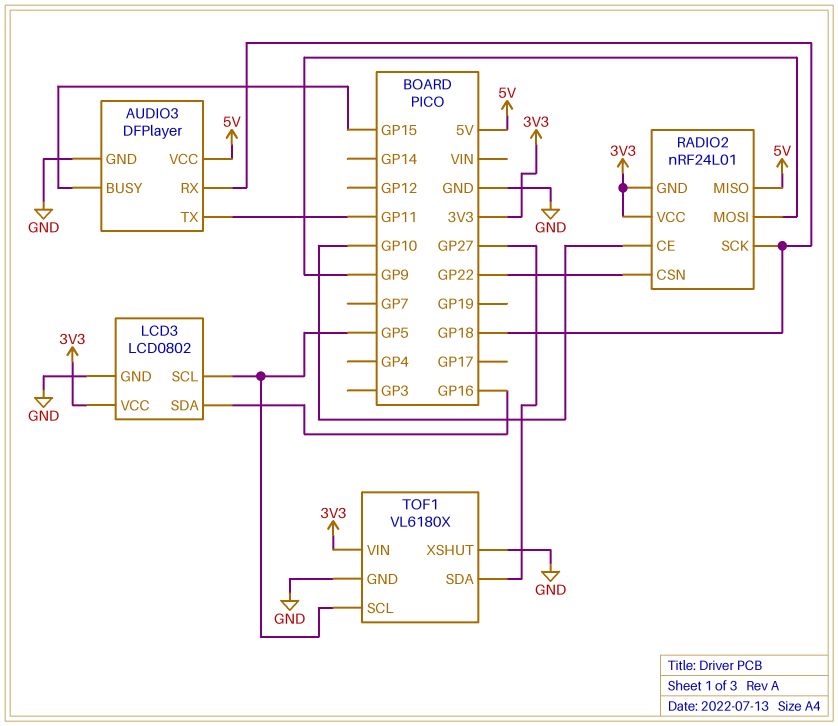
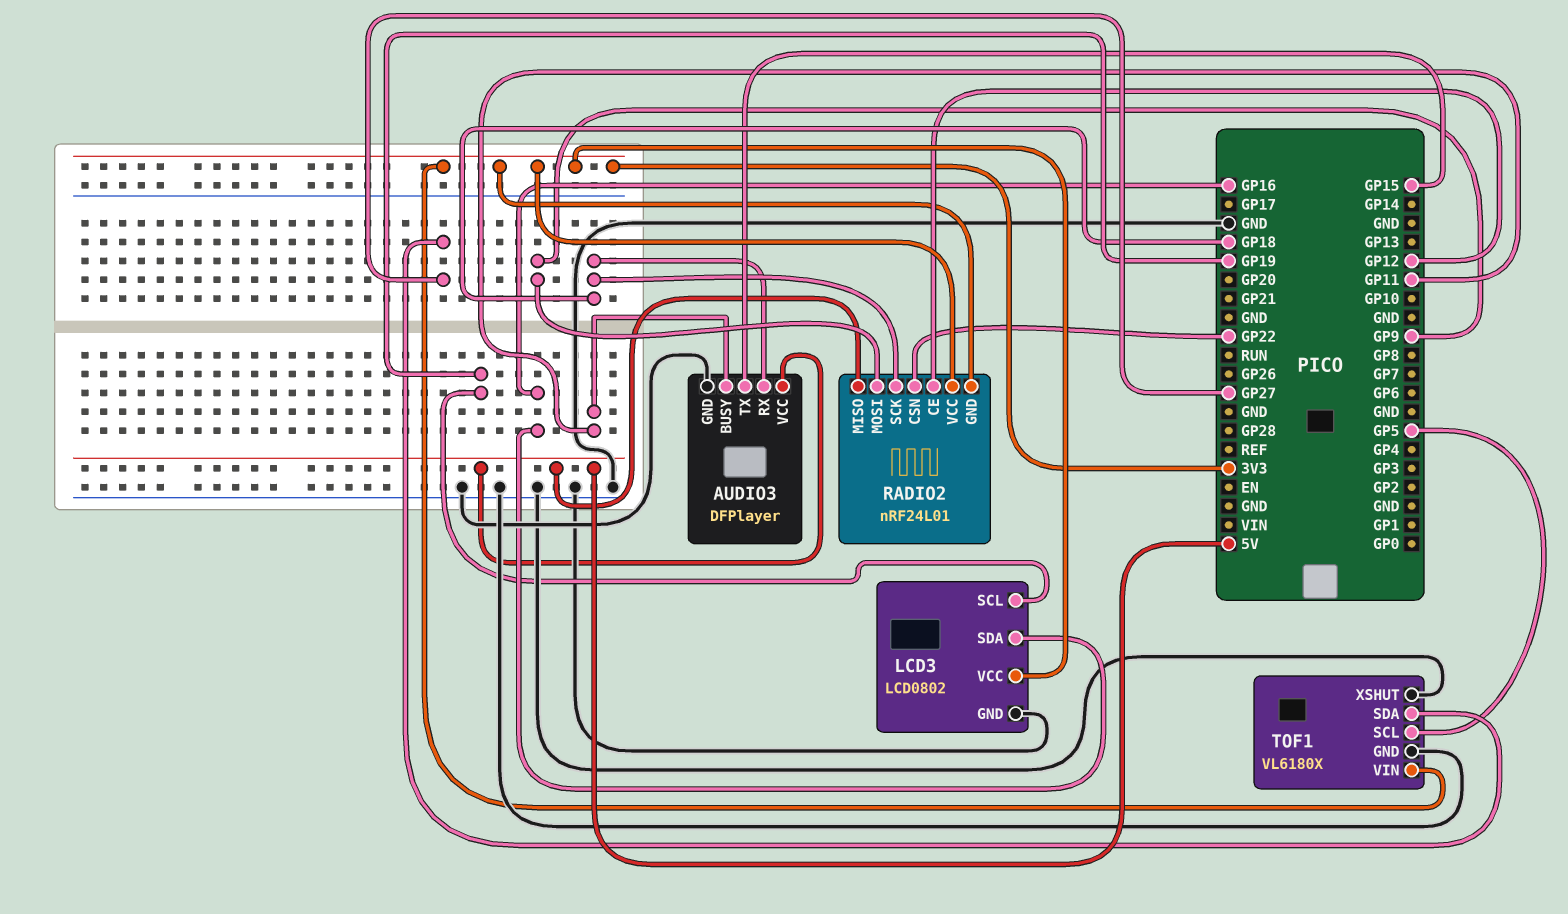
AUDIO3 pin BUSY: GP15 -> GP11
AUDIO3 pin TX: GP11 -> GP15
LCD3 pin SCL: GP5 -> GP19
RADIO2 pin CE: GP10 -> GP12

